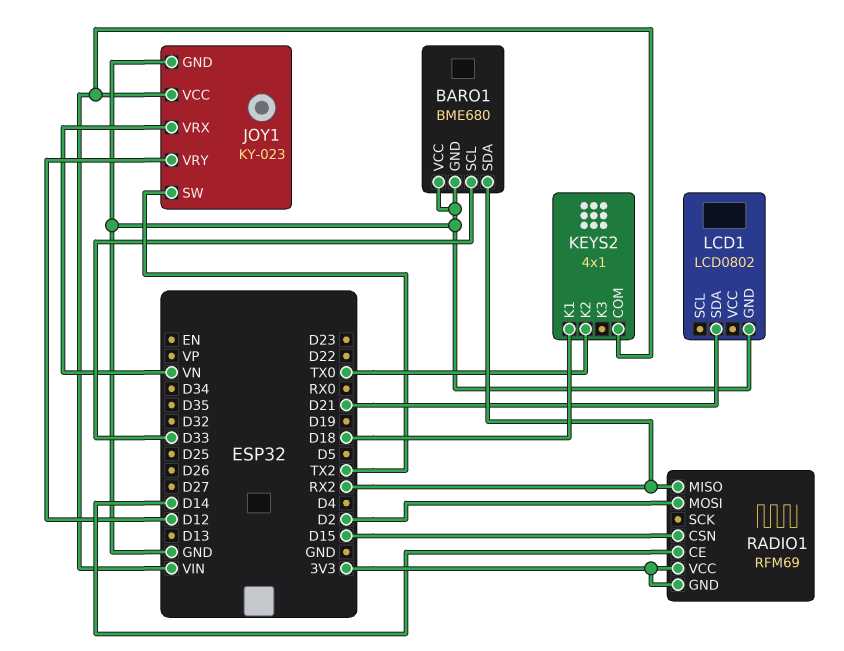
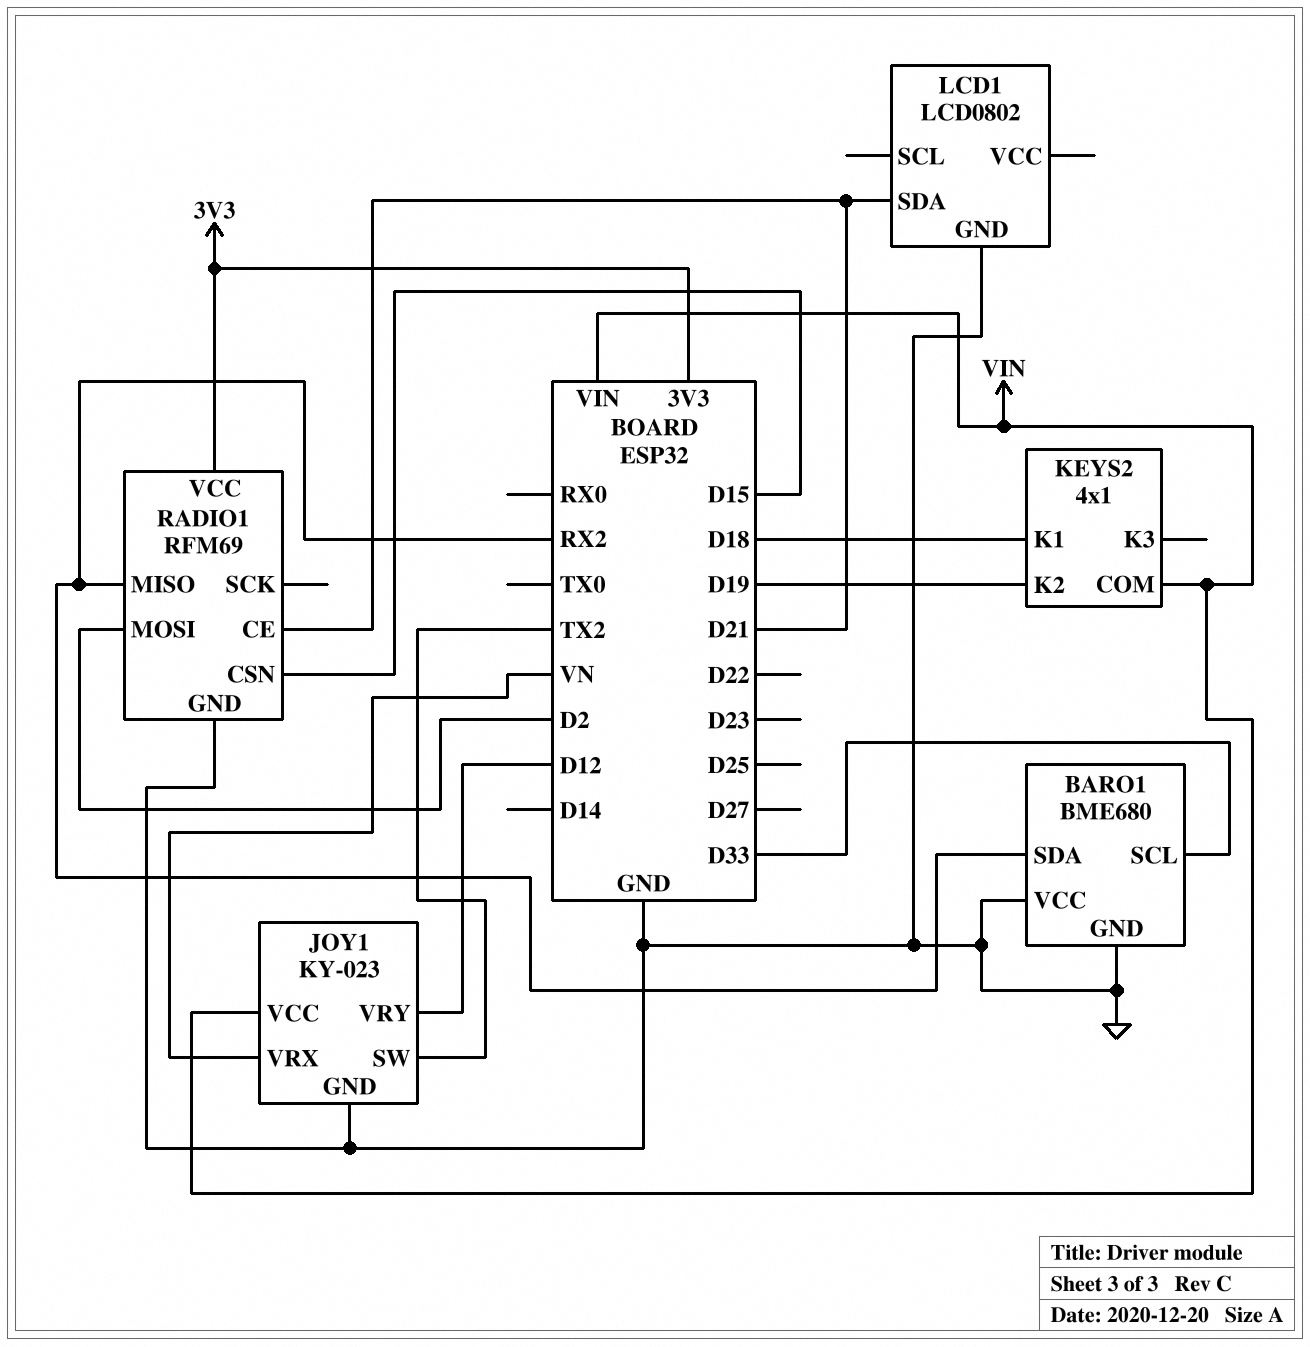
KEYS2 pin K2: TX0 -> D19
RADIO1 pin CE: D14 -> D21
RADIO1 pin GND: 3V3 -> GND

